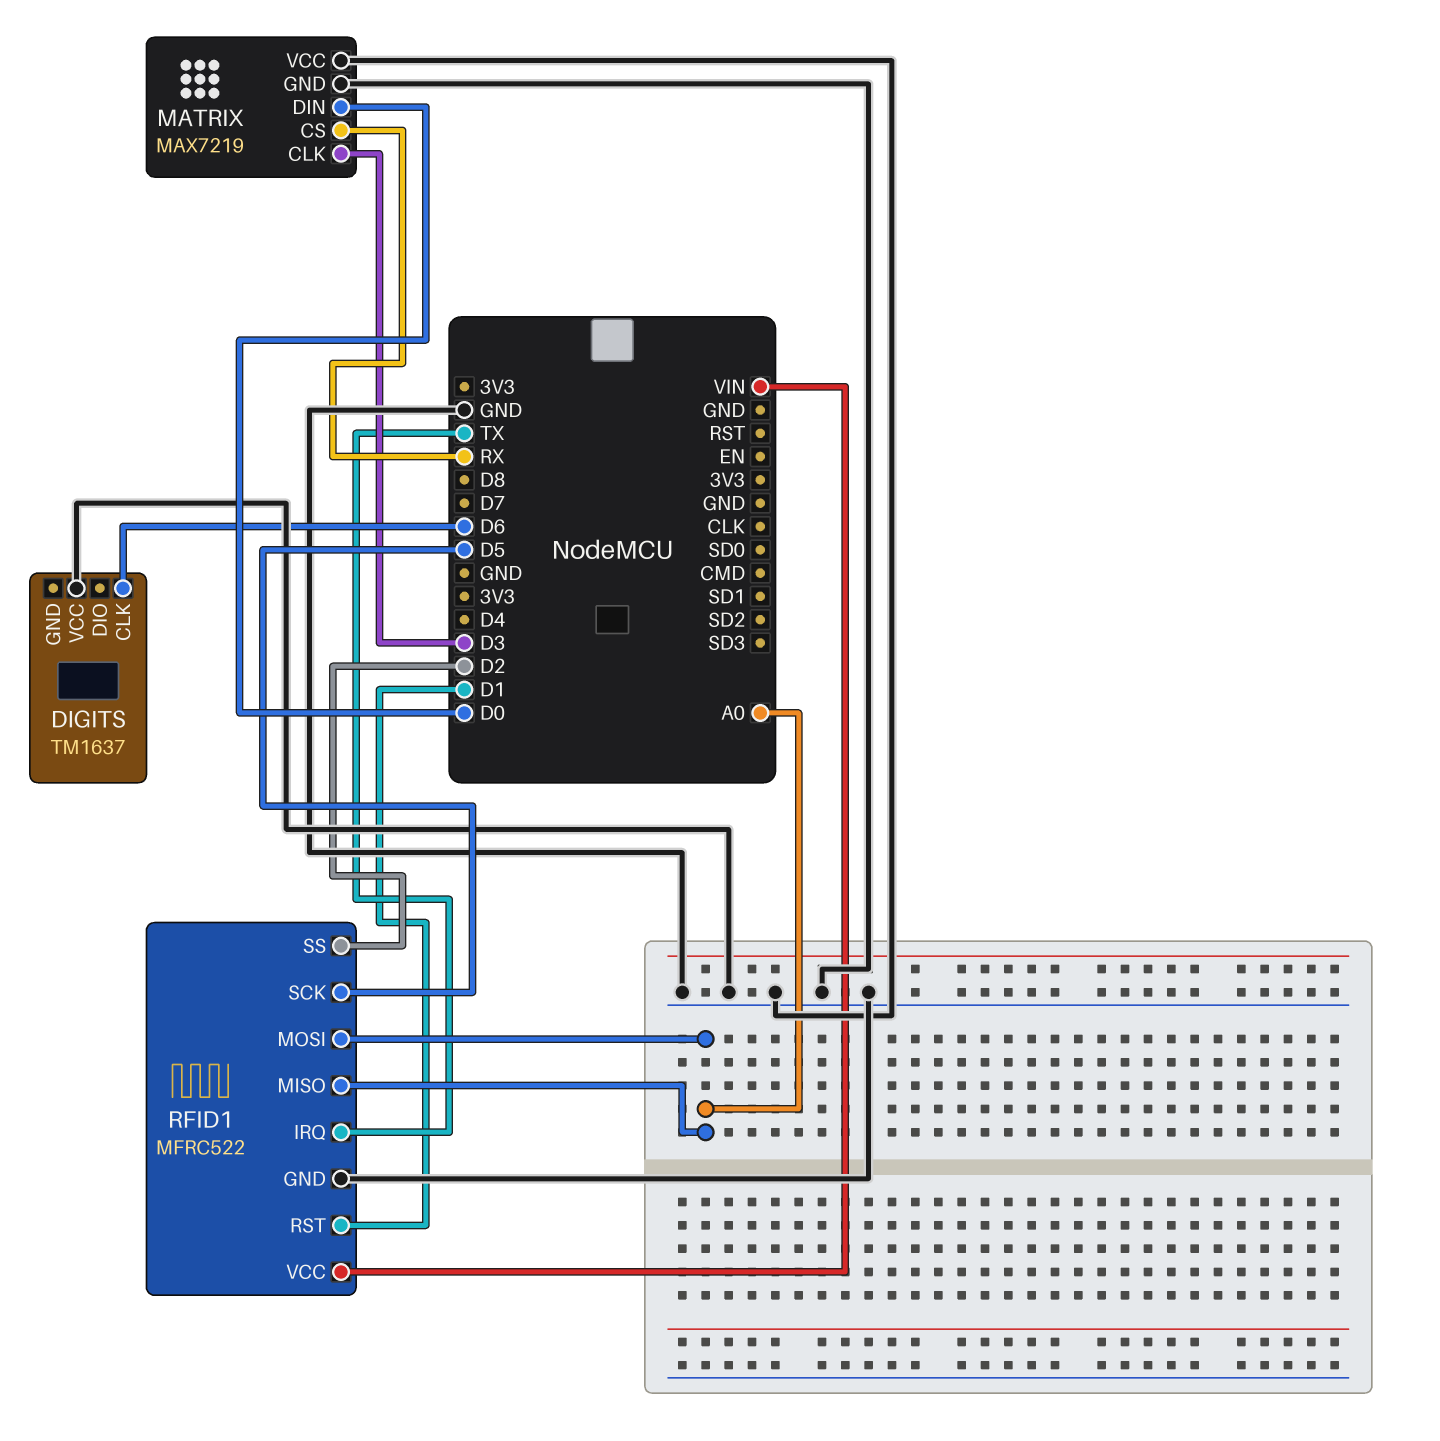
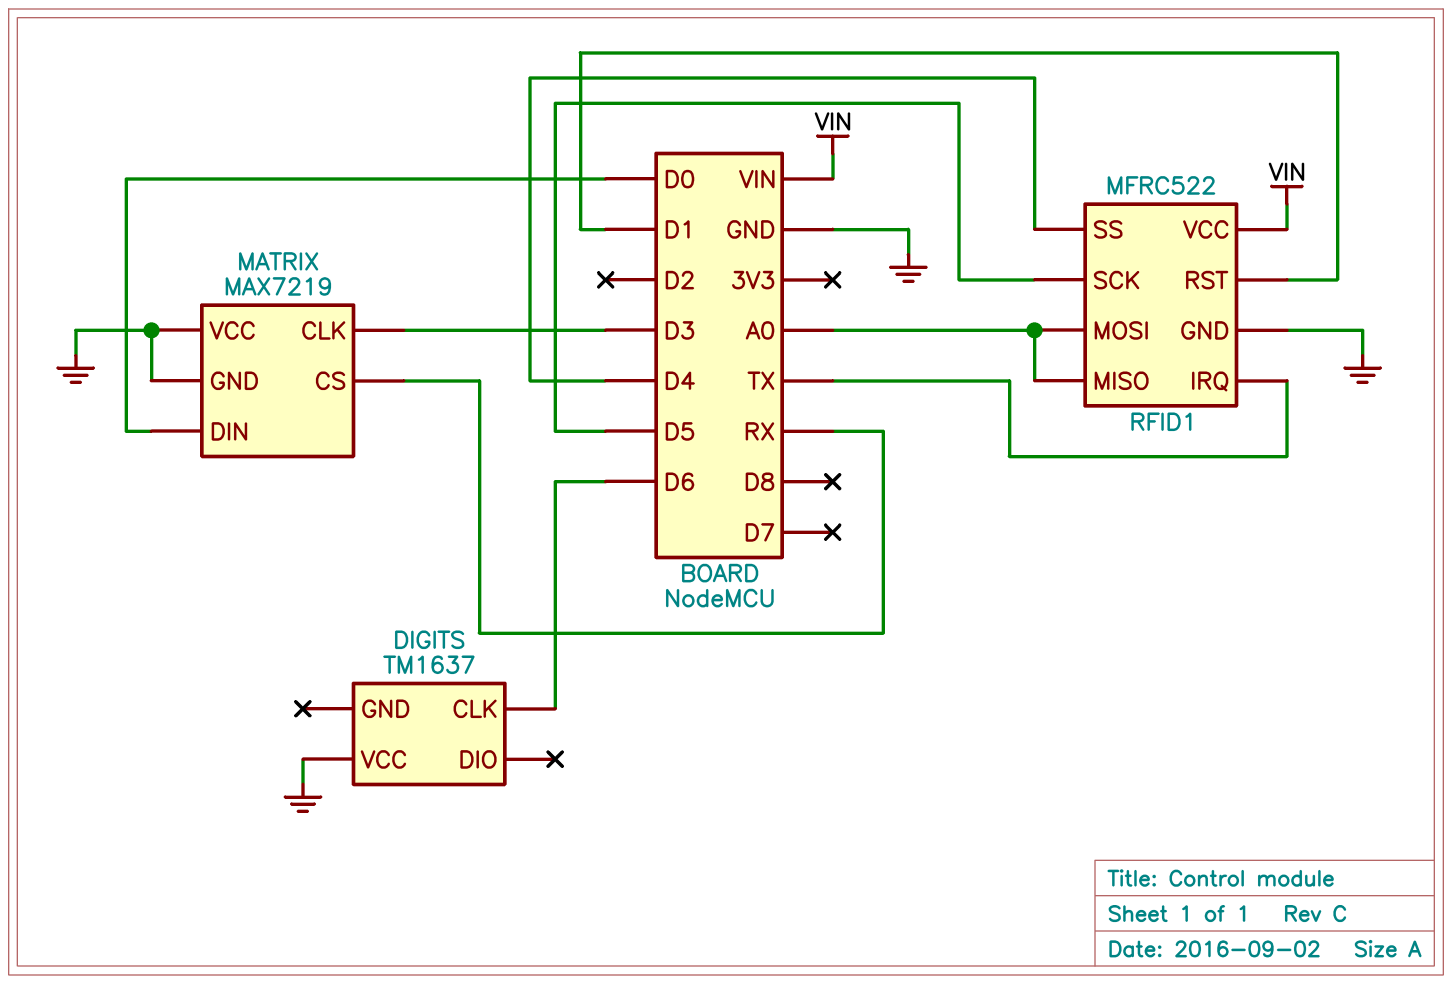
RFID1 pin SS: D2 -> D4

